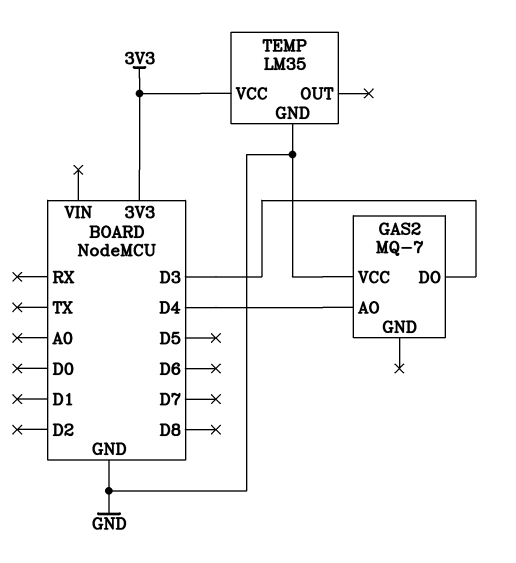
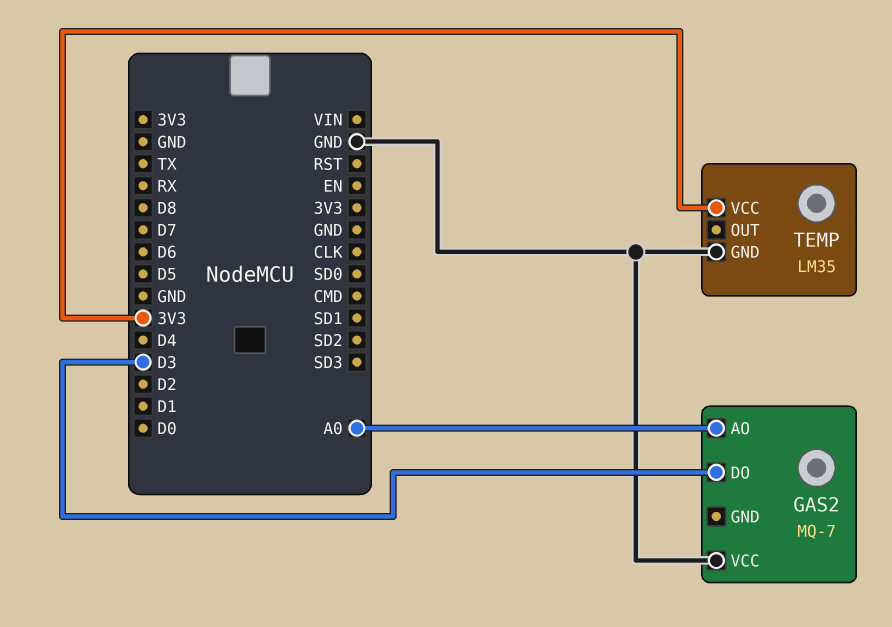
GAS2 pin AO: D4 -> A0

